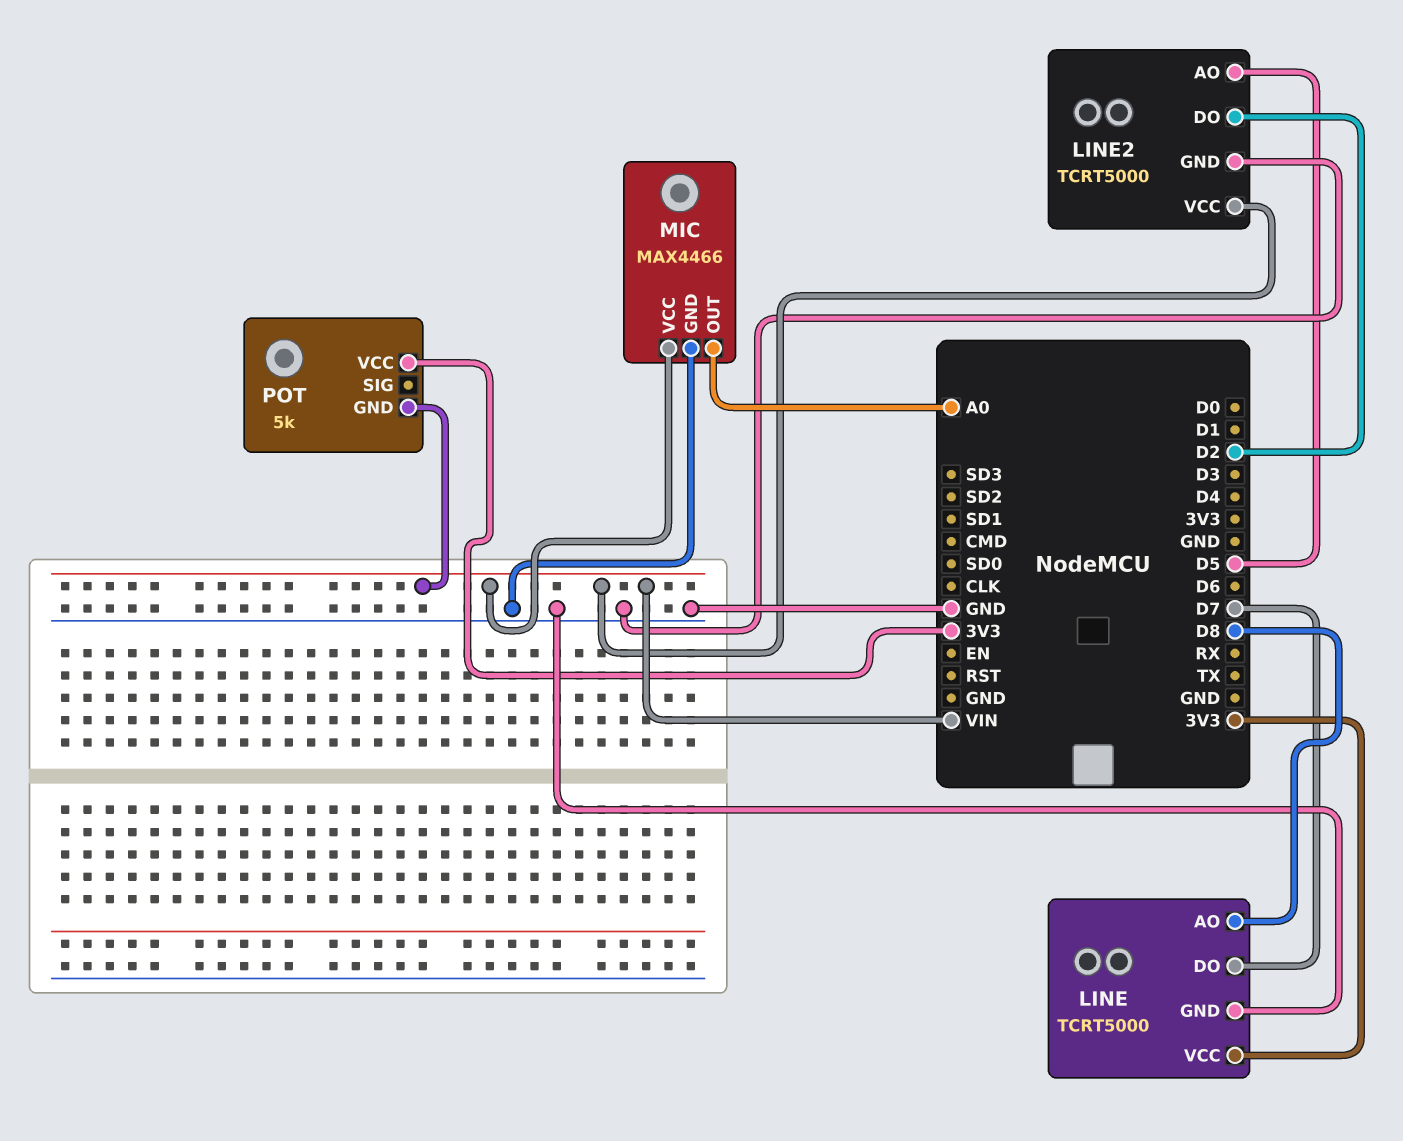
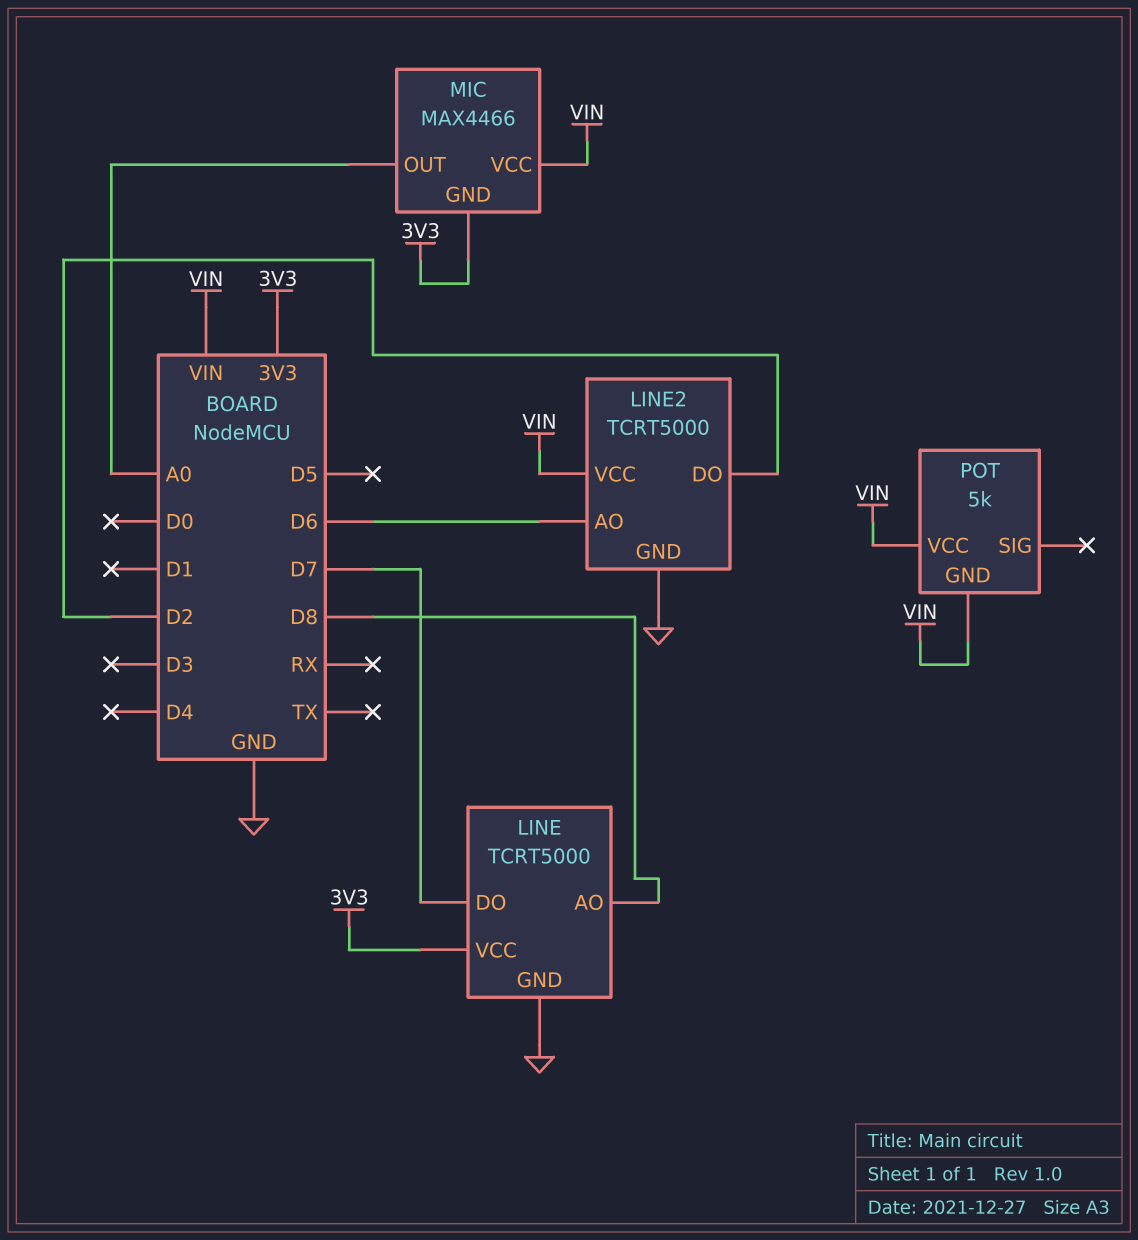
LINE2 pin AO: D5 -> D6
MIC pin GND: GND -> 3V3
POT pin VCC: 3V3 -> VIN

